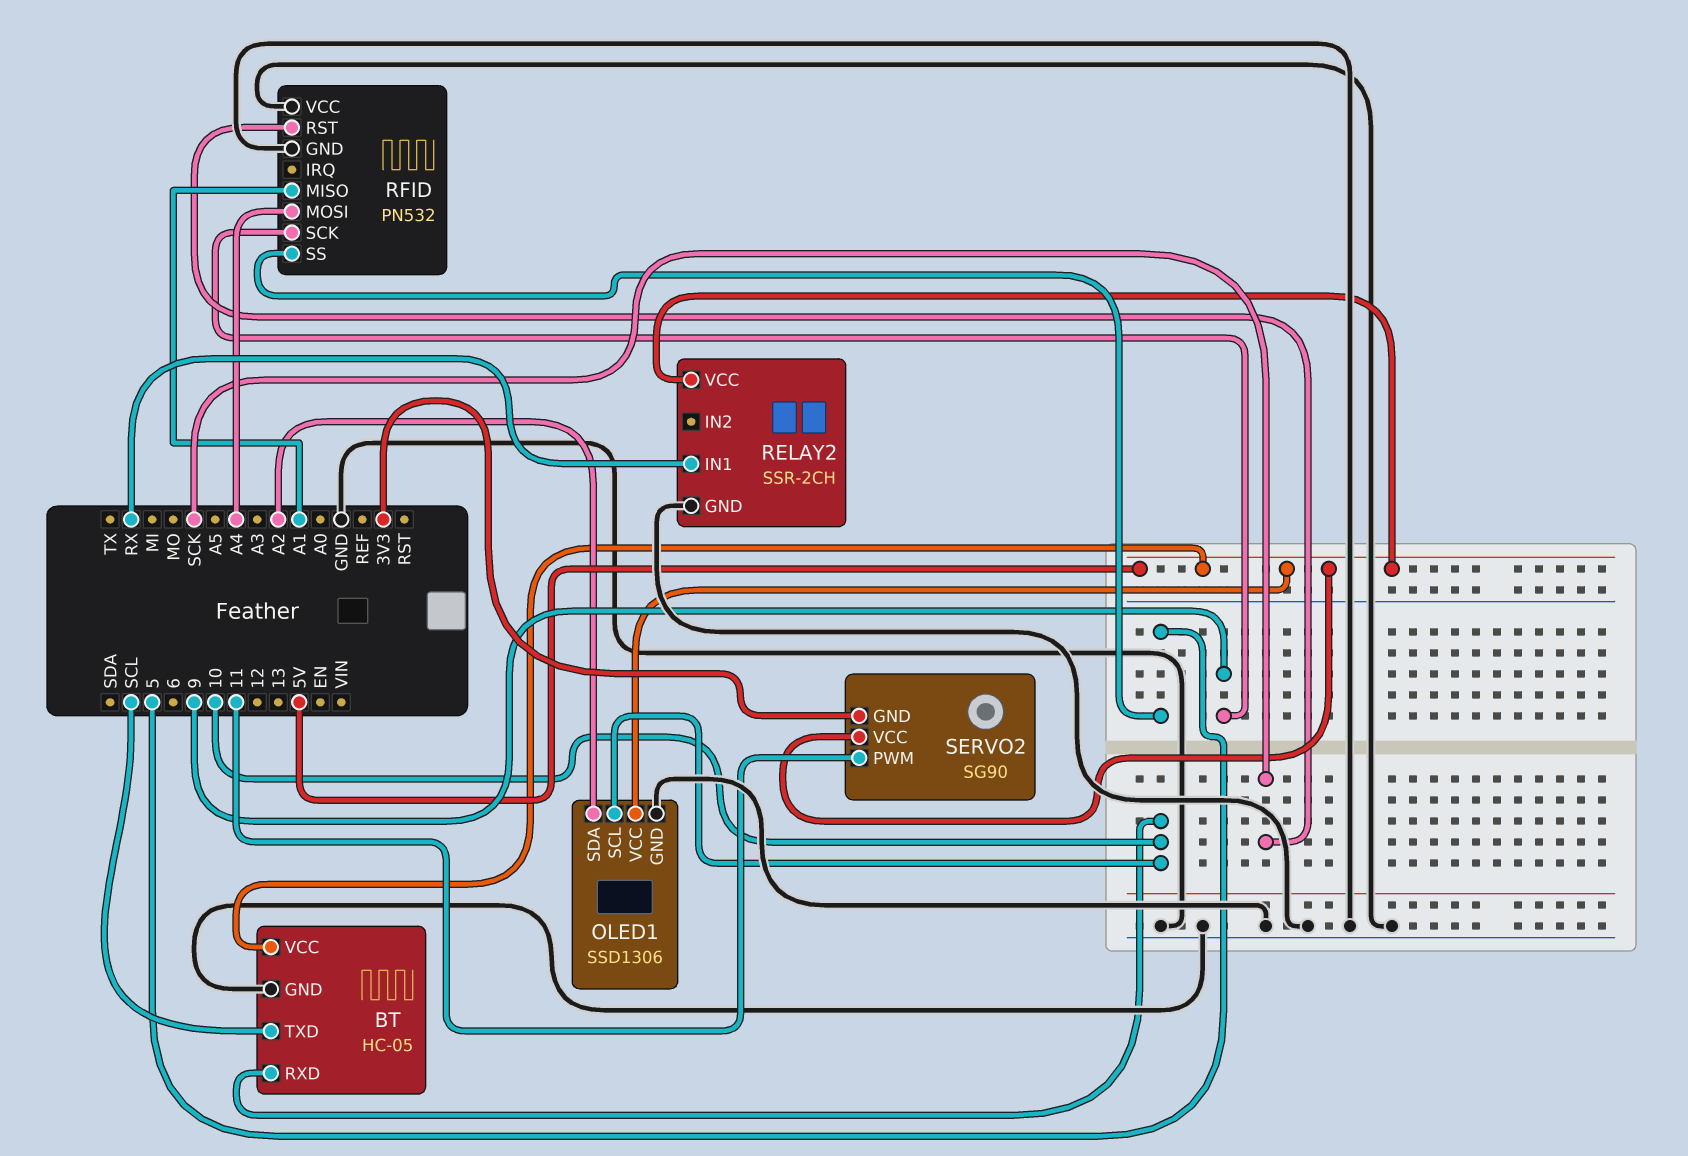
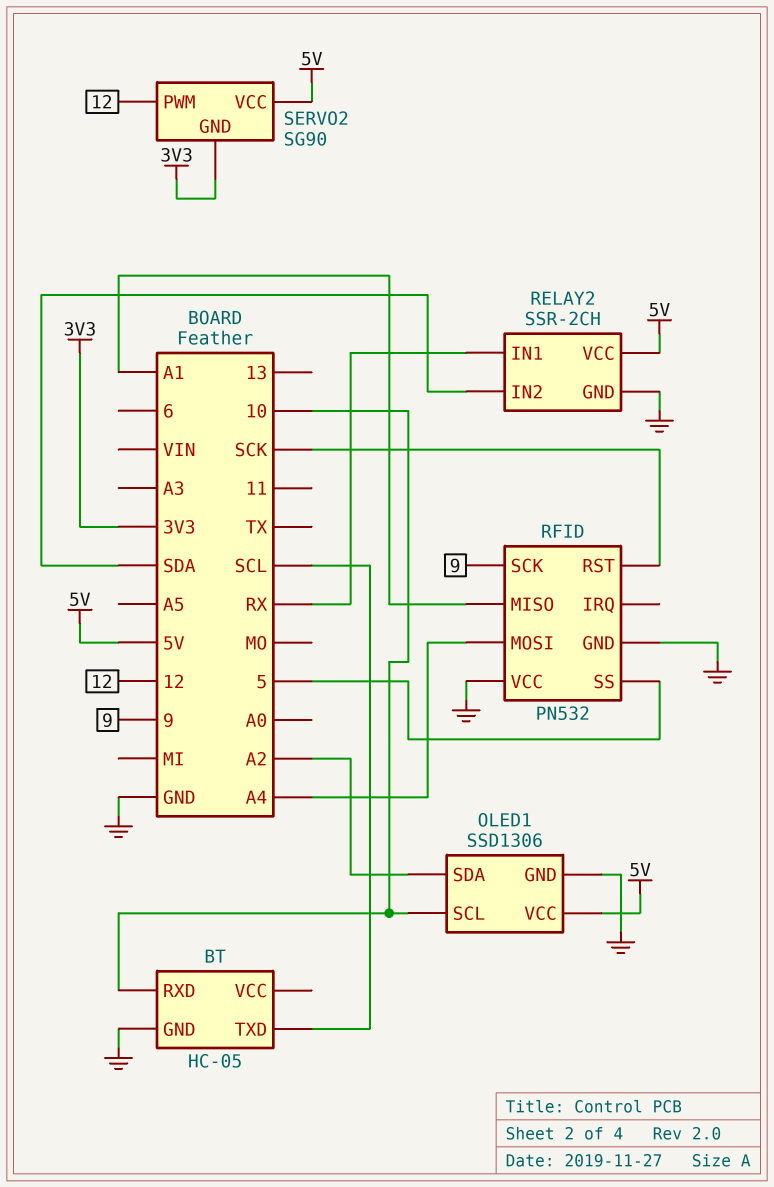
BT pin VCC: 5V -> none
RELAY2 pin IN2: none -> SDA
SERVO2 pin PWM: 11 -> 12

